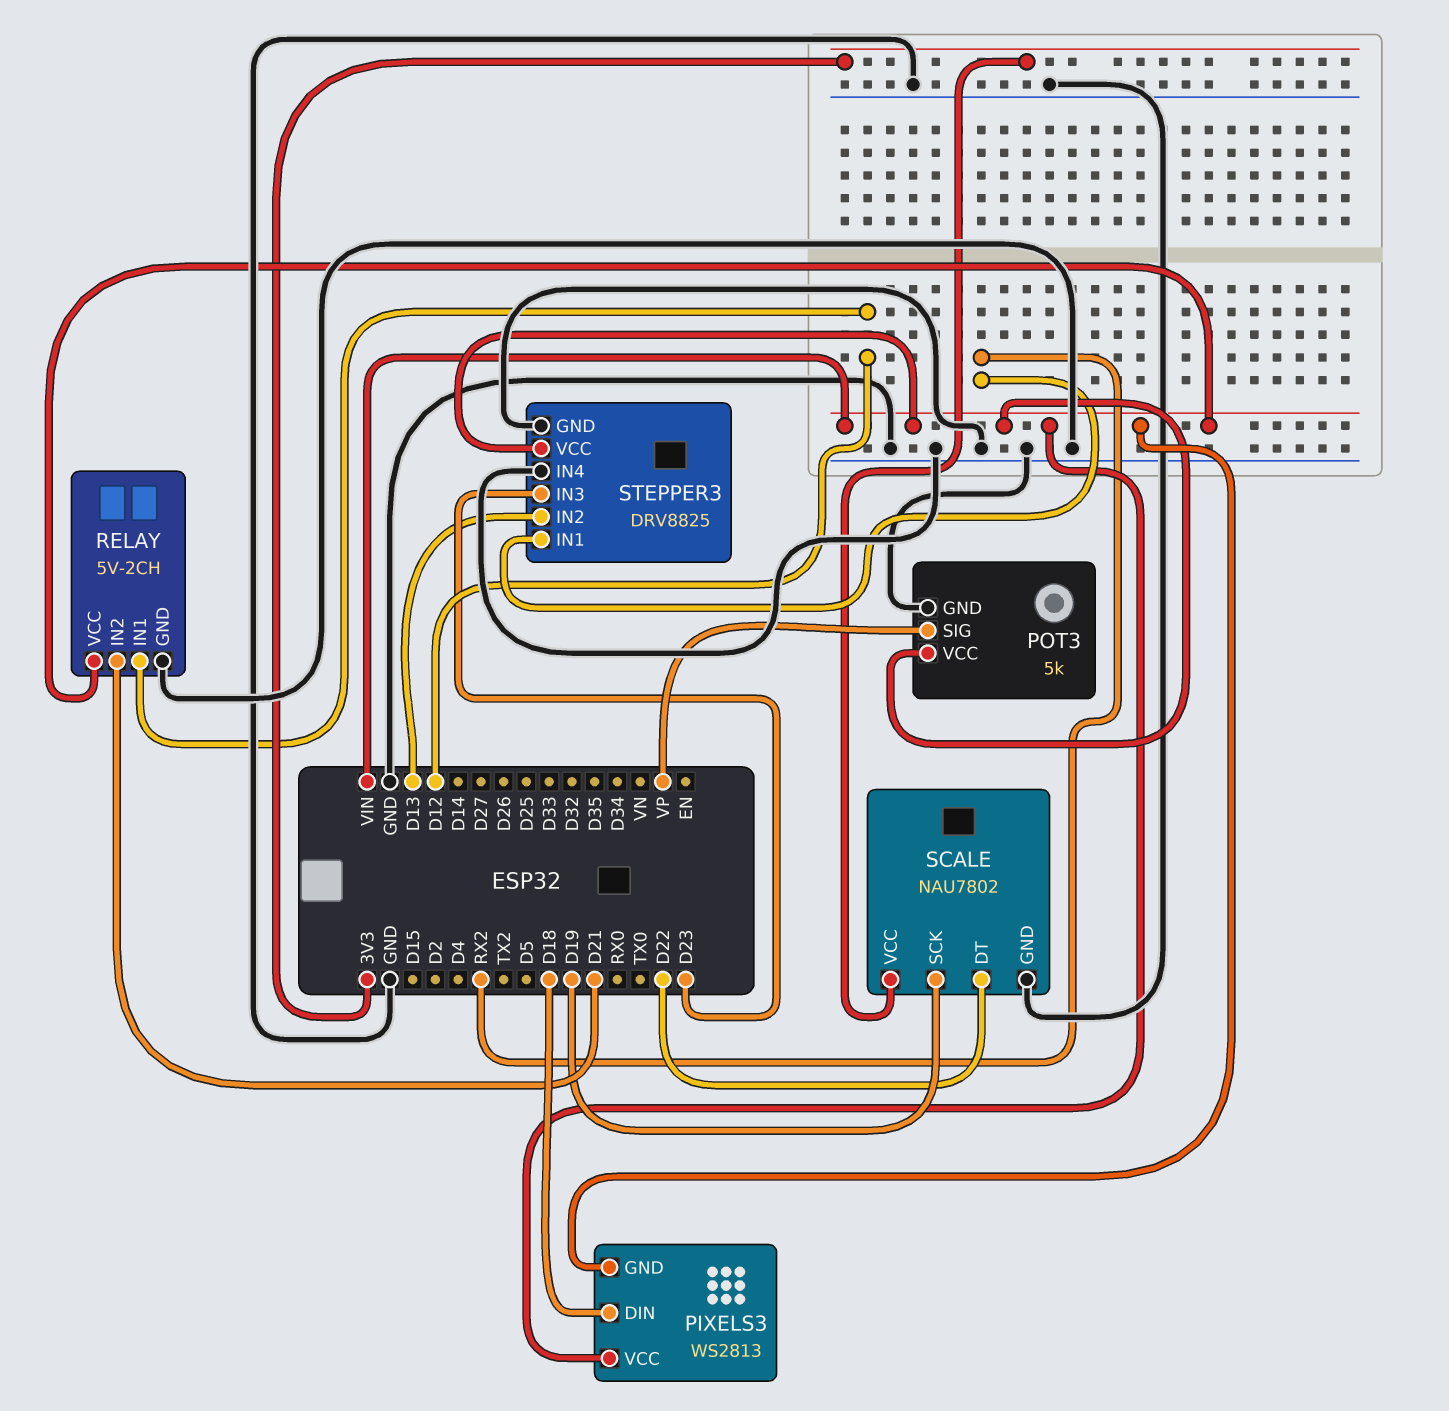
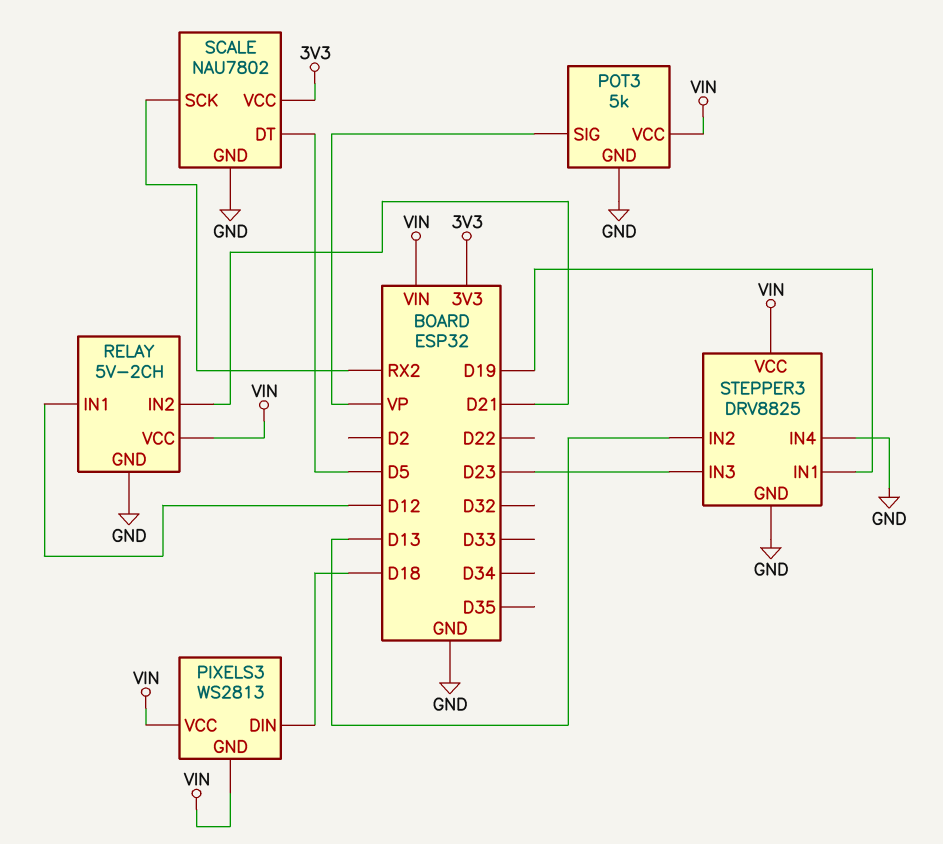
SCALE pin DT: D22 -> D5
SCALE pin SCK: D19 -> RX2
STEPPER3 pin IN1: RX2 -> D19

